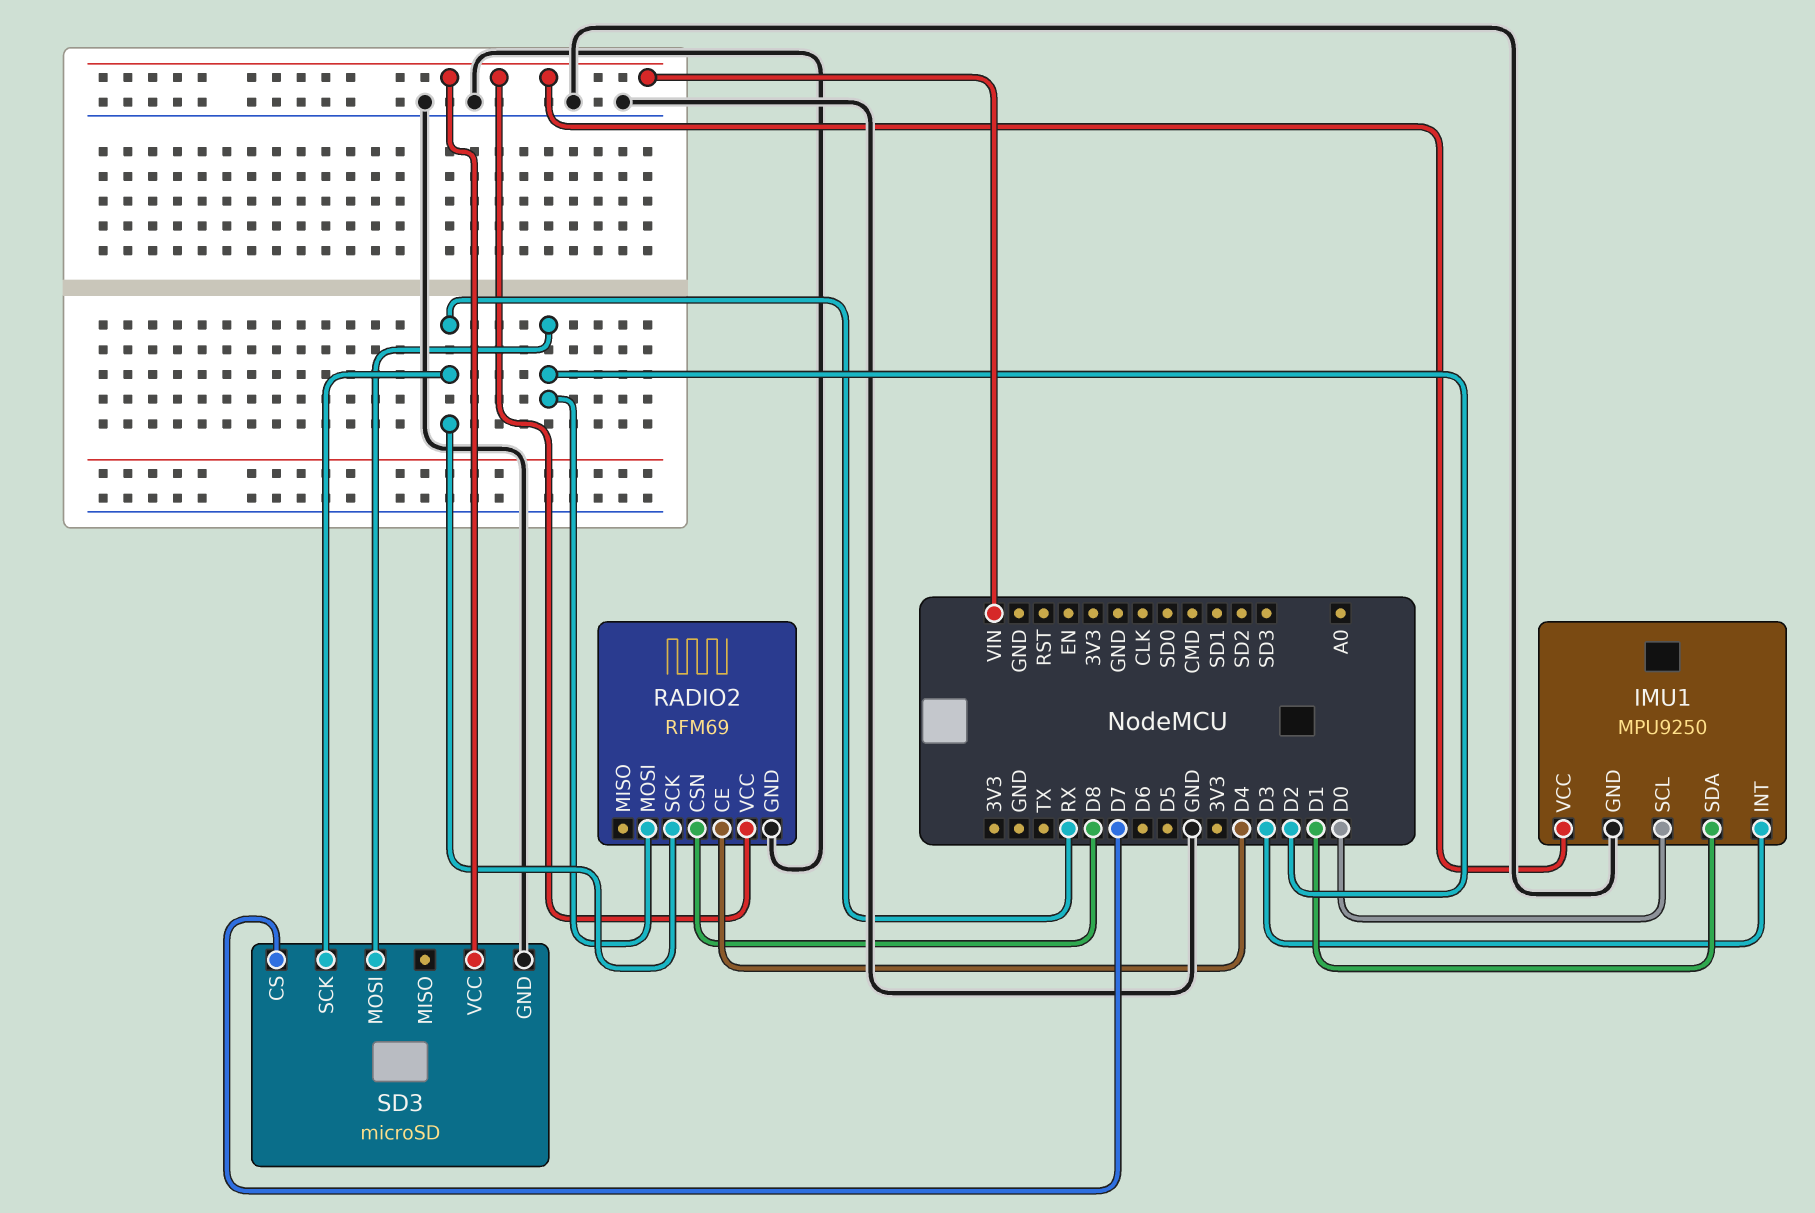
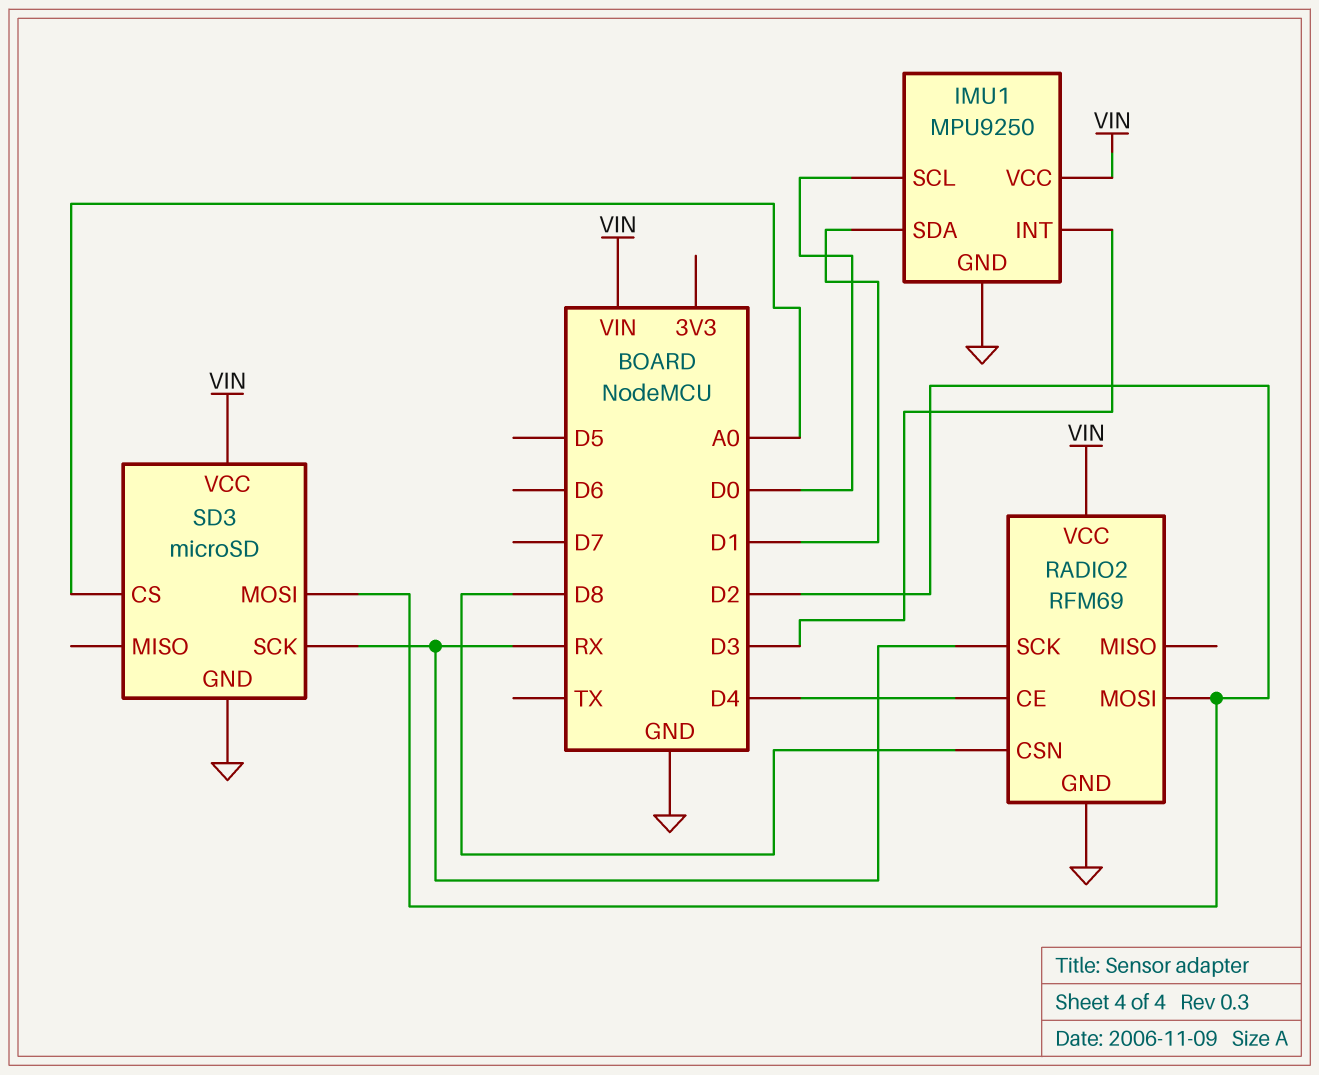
SD3 pin CS: D7 -> A0

